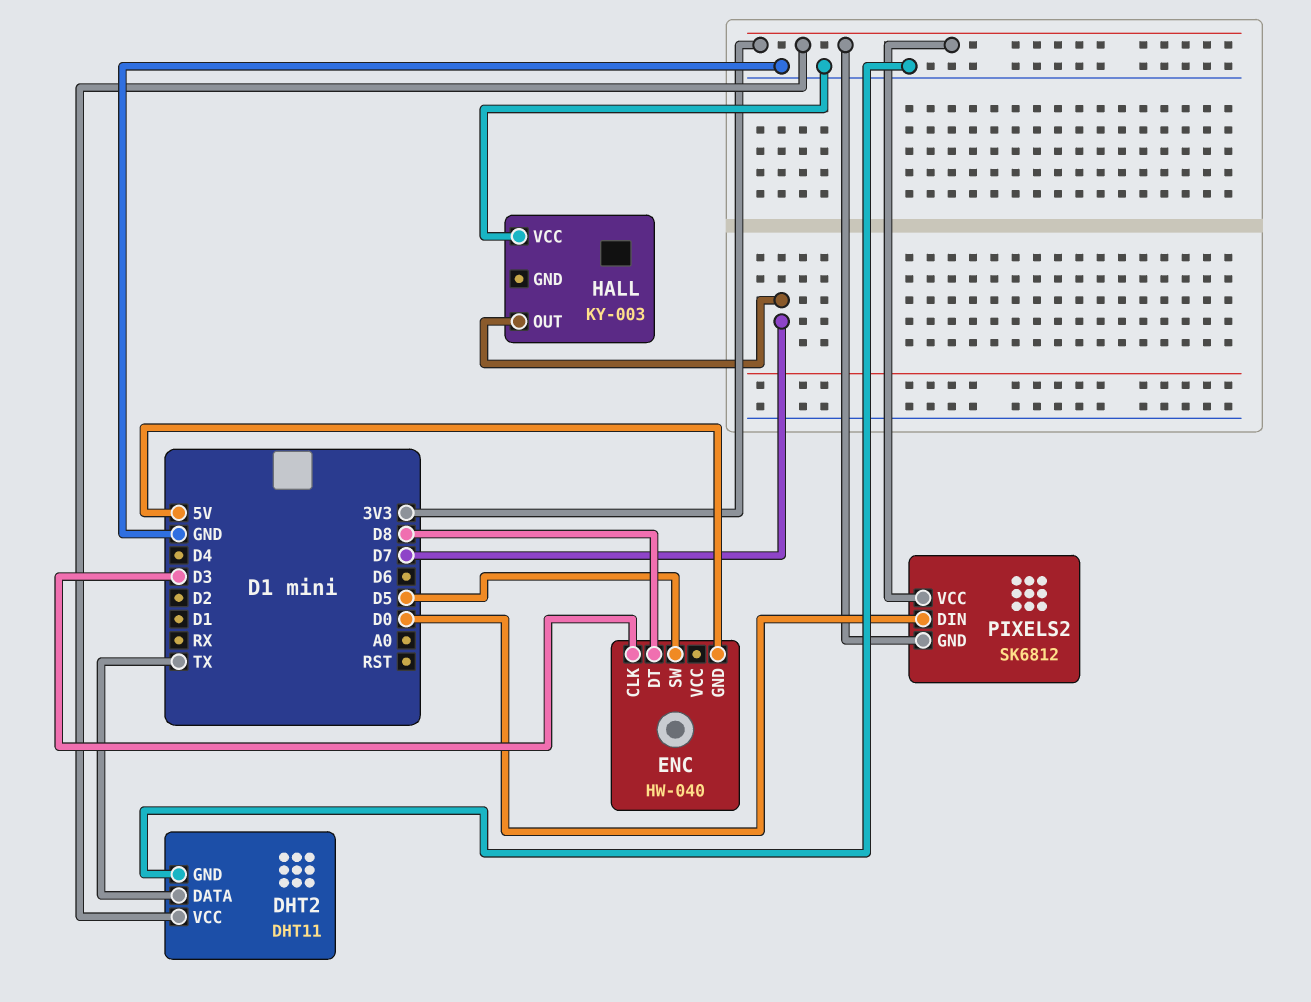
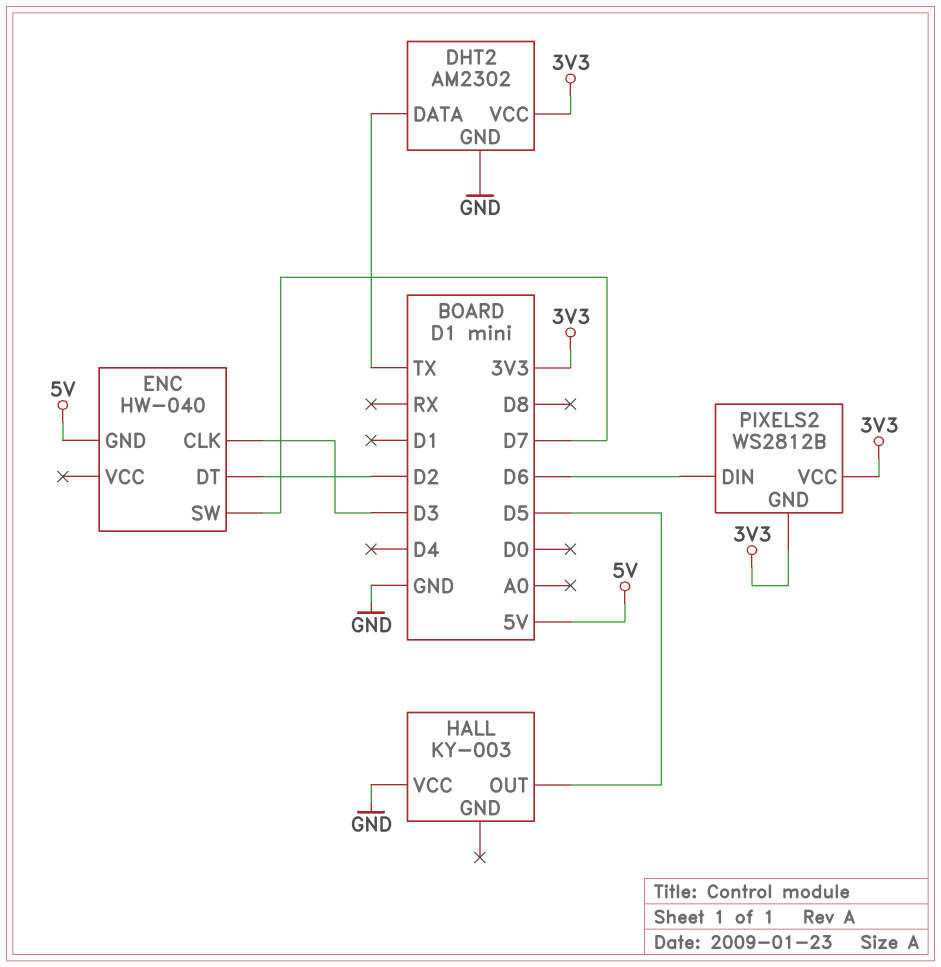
DHT2: DHT11 -> AM2302
ENC pin DT: D8 -> D2
ENC pin SW: D5 -> D7
HALL pin OUT: D7 -> D5
PIXELS2: SK6812 -> WS2812B
PIXELS2 pin DIN: D0 -> D6

